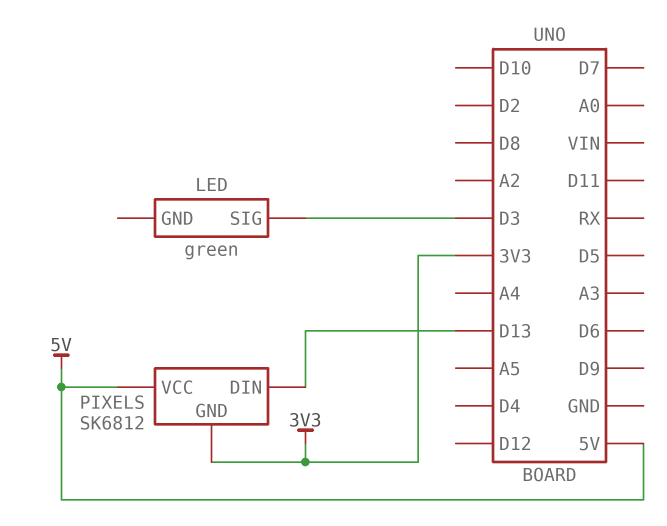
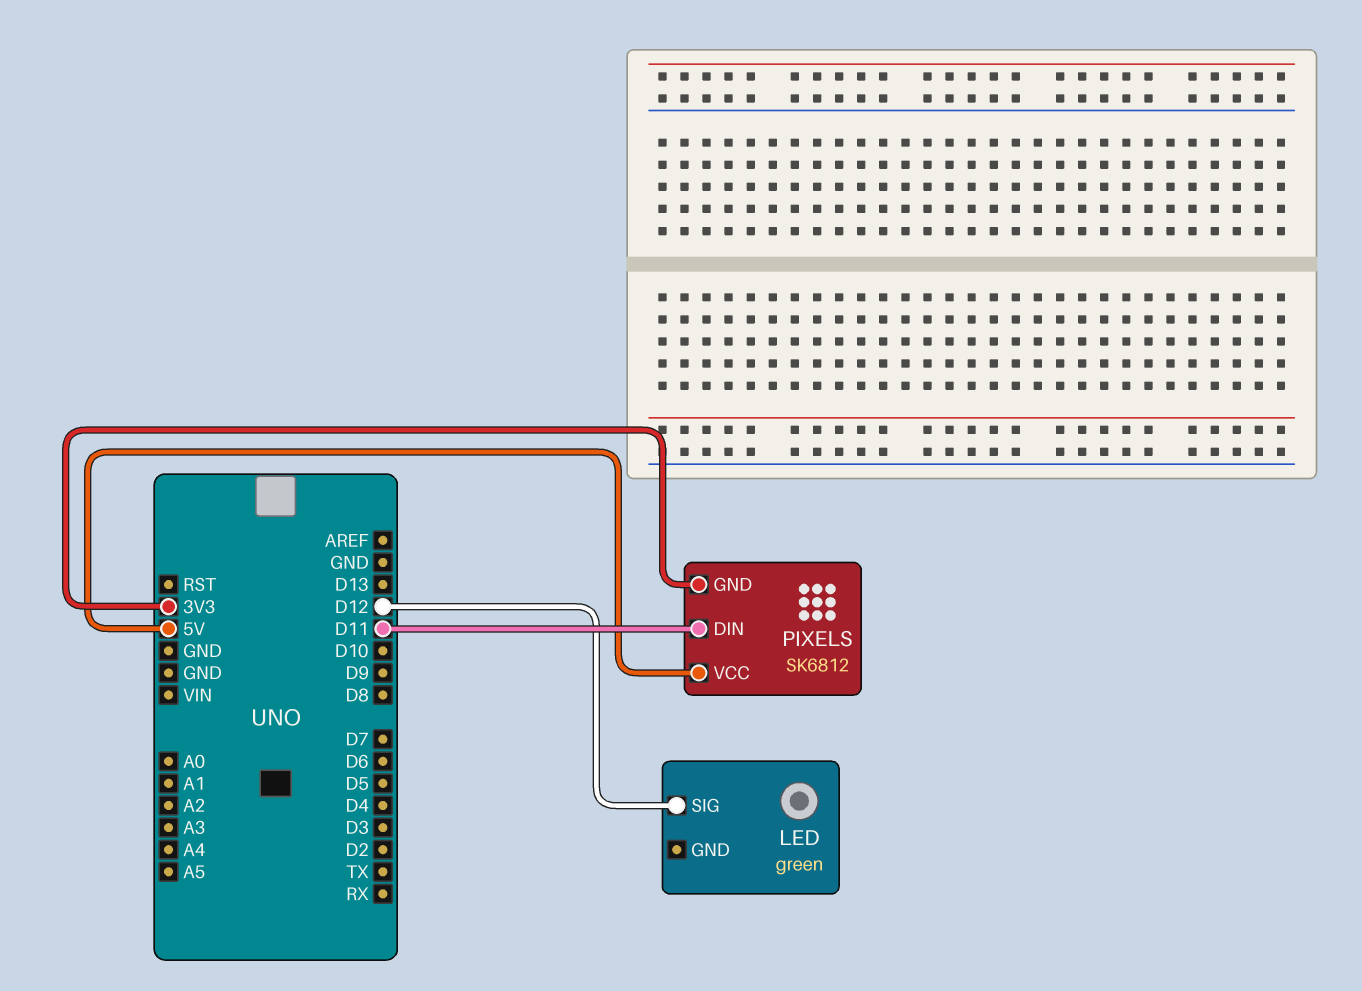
LED pin SIG: D3 -> D12
PIXELS pin DIN: D13 -> D11

